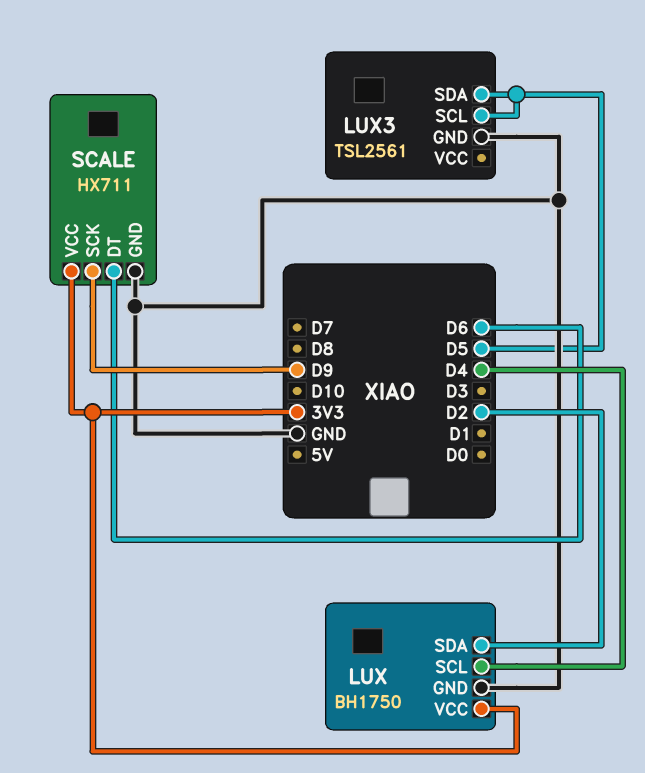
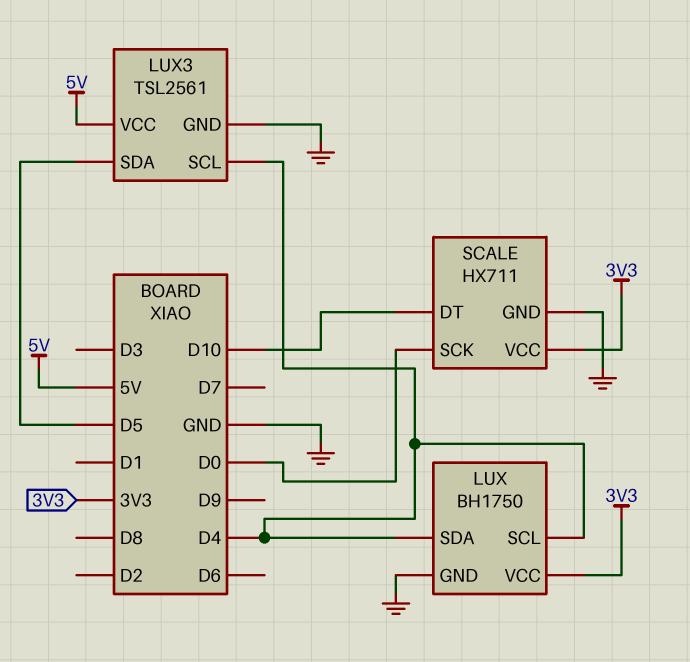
LUX pin SDA: D2 -> D4
LUX3 pin SCL: D5 -> D4
LUX3 pin VCC: none -> 5V
SCALE pin DT: D6 -> D10
SCALE pin SCK: D9 -> D0

